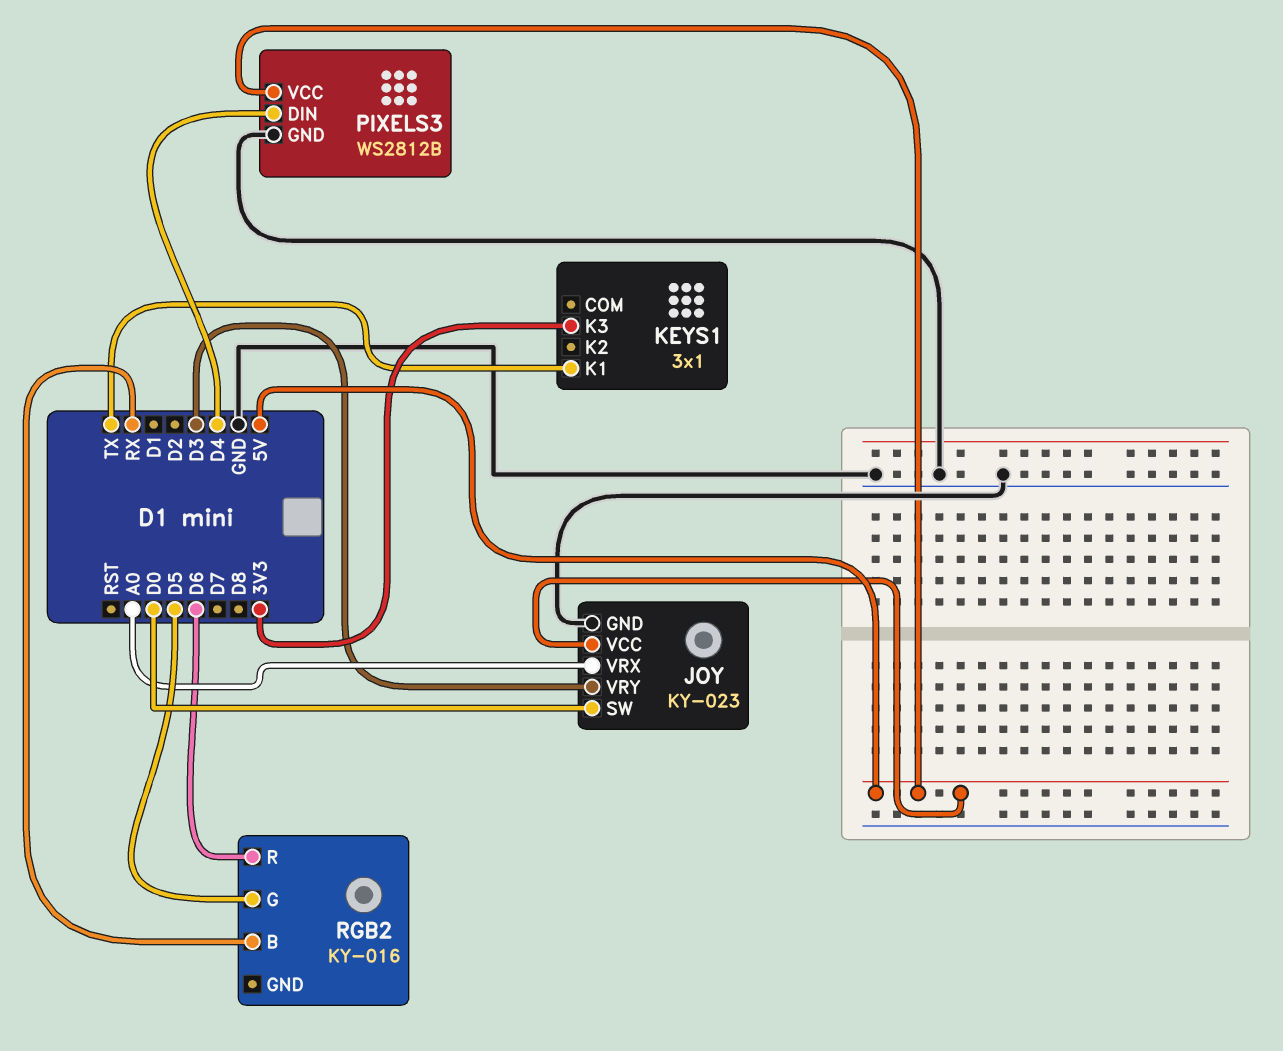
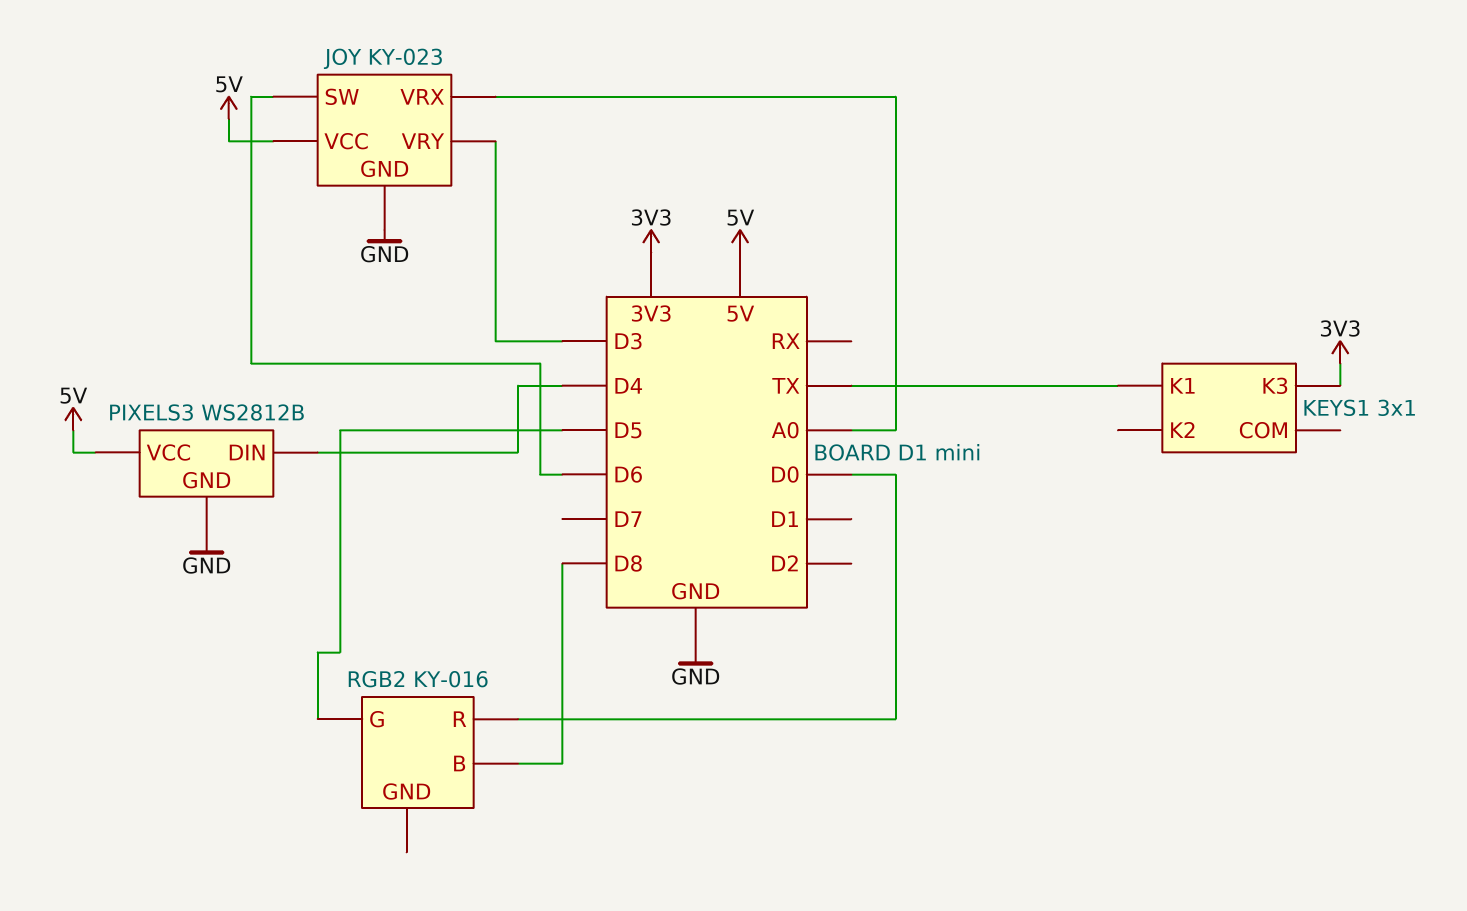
JOY pin SW: D0 -> D6
RGB2 pin B: RX -> D8
RGB2 pin R: D6 -> D0

